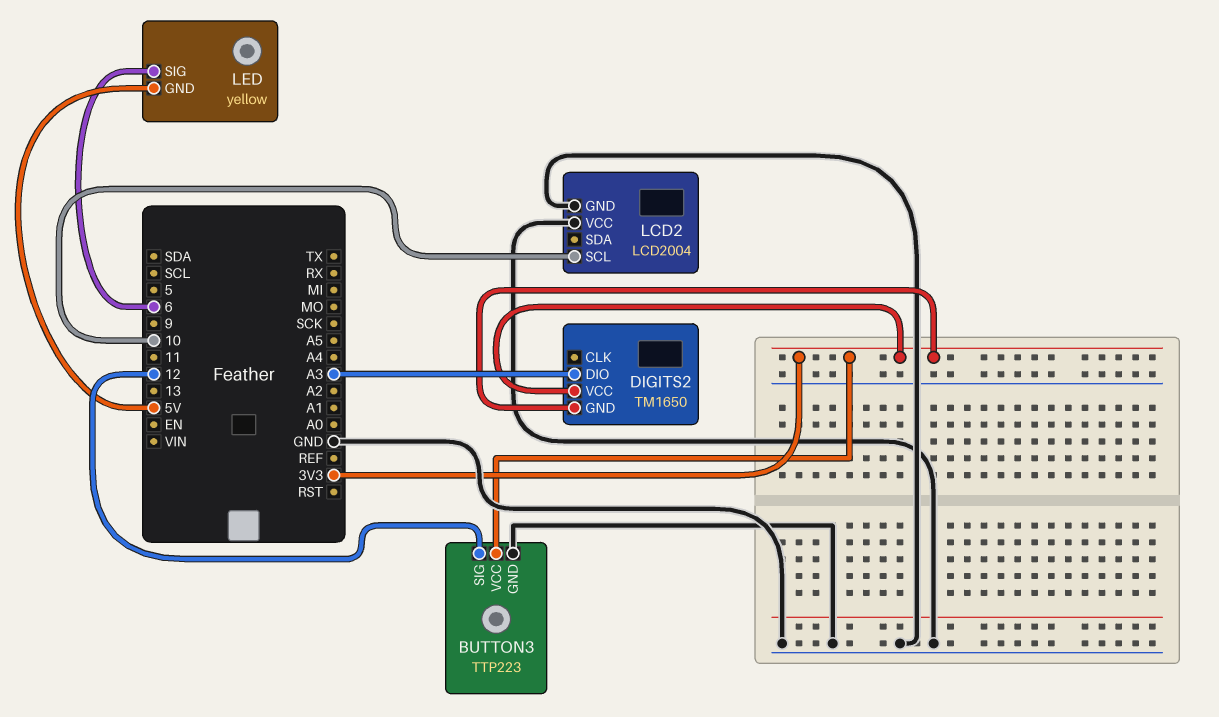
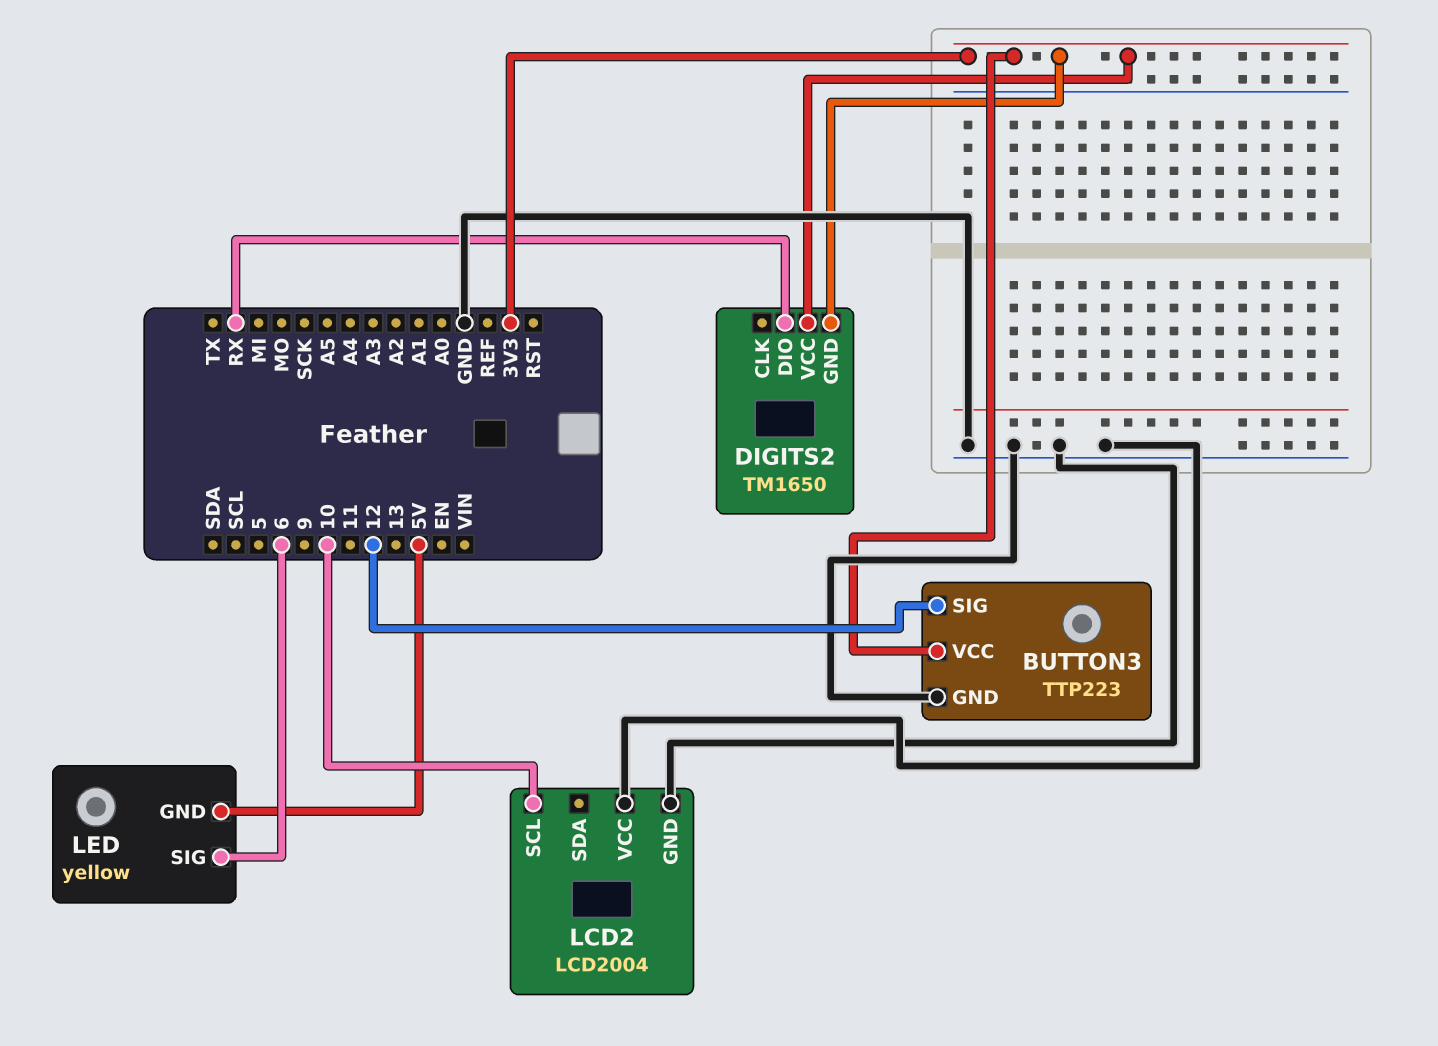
DIGITS2 pin DIO: A3 -> RX

